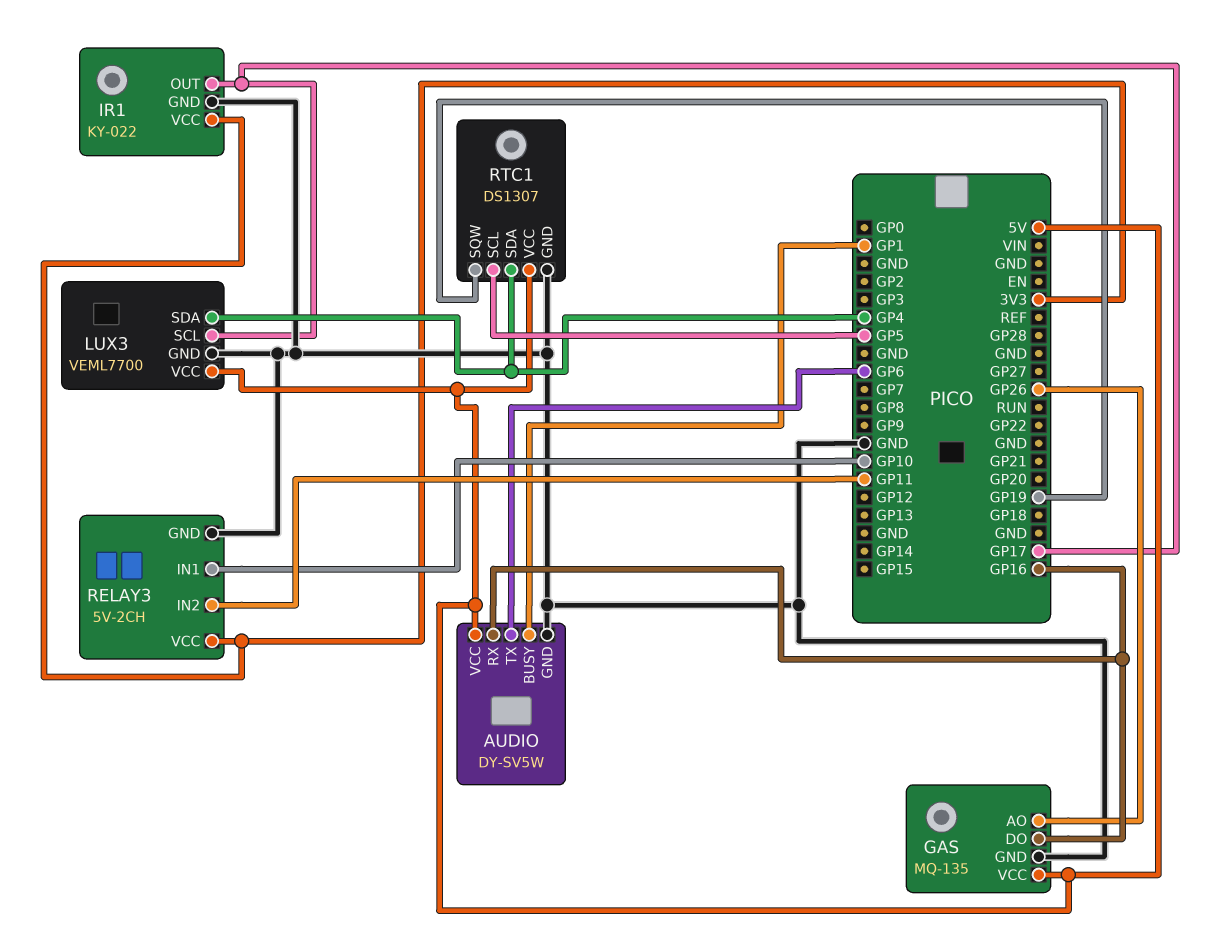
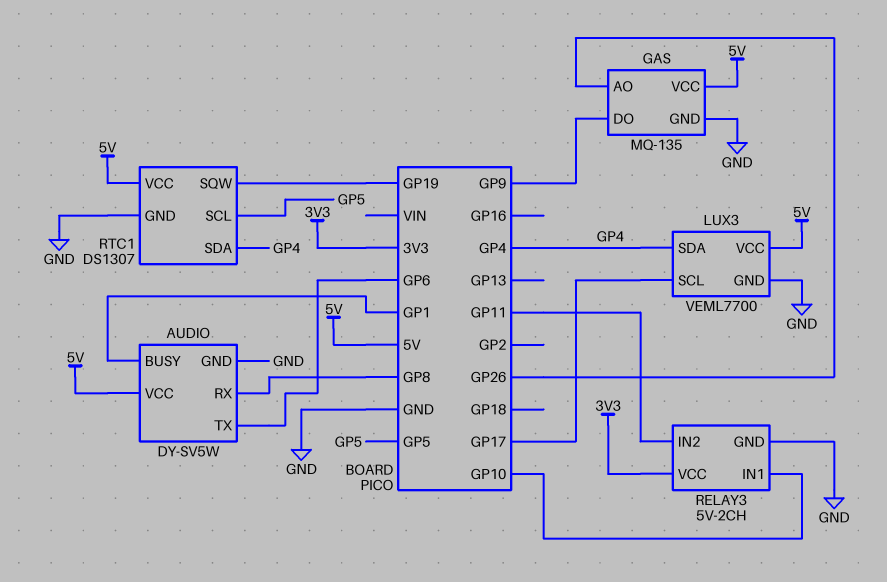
AUDIO pin RX: GP16 -> GP8
GAS pin DO: GP16 -> GP9
IR1: KY-022 -> none
IR1 pin GND: GND -> none
IR1 pin OUT: GP17 -> none
IR1 pin VCC: 3V3 -> none

